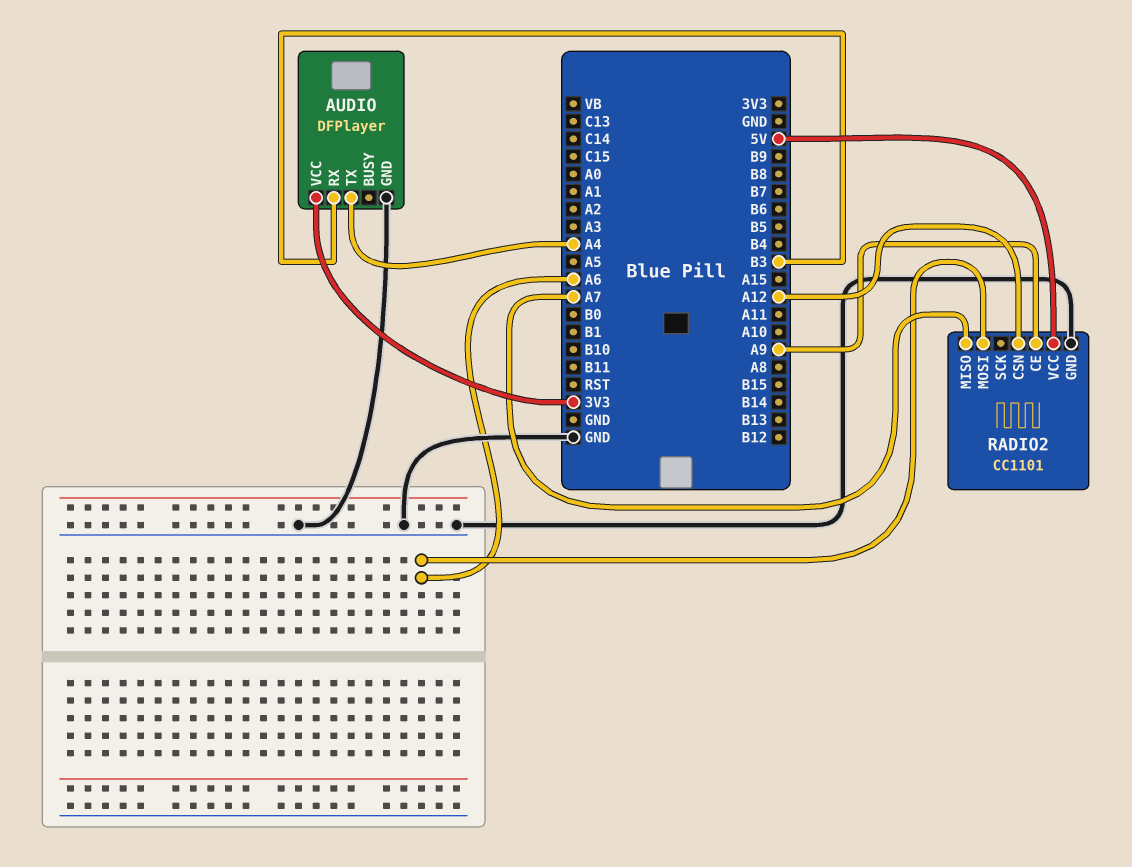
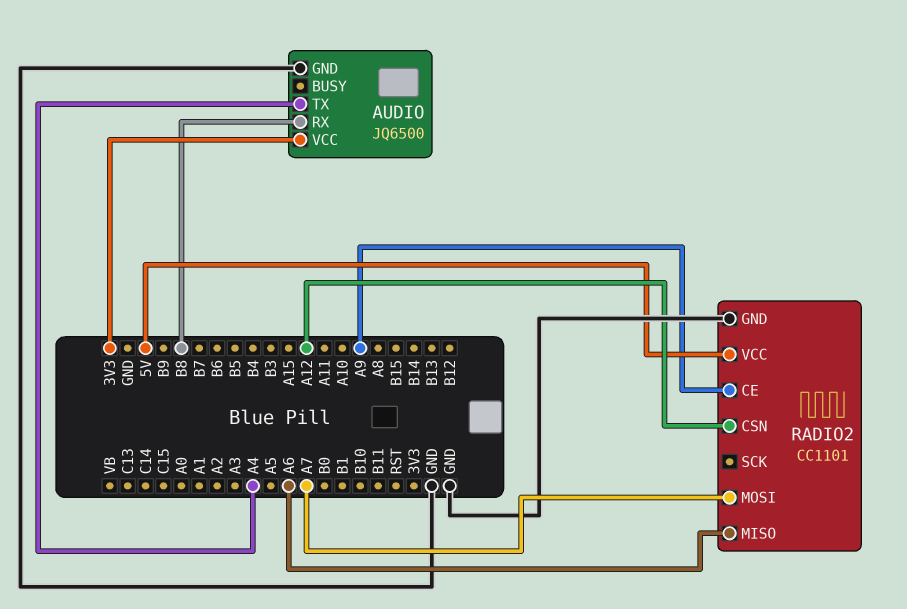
AUDIO: DFPlayer -> JQ6500
AUDIO pin RX: B3 -> B8
RADIO2 pin MISO: A7 -> A6
RADIO2 pin MOSI: A6 -> A7

